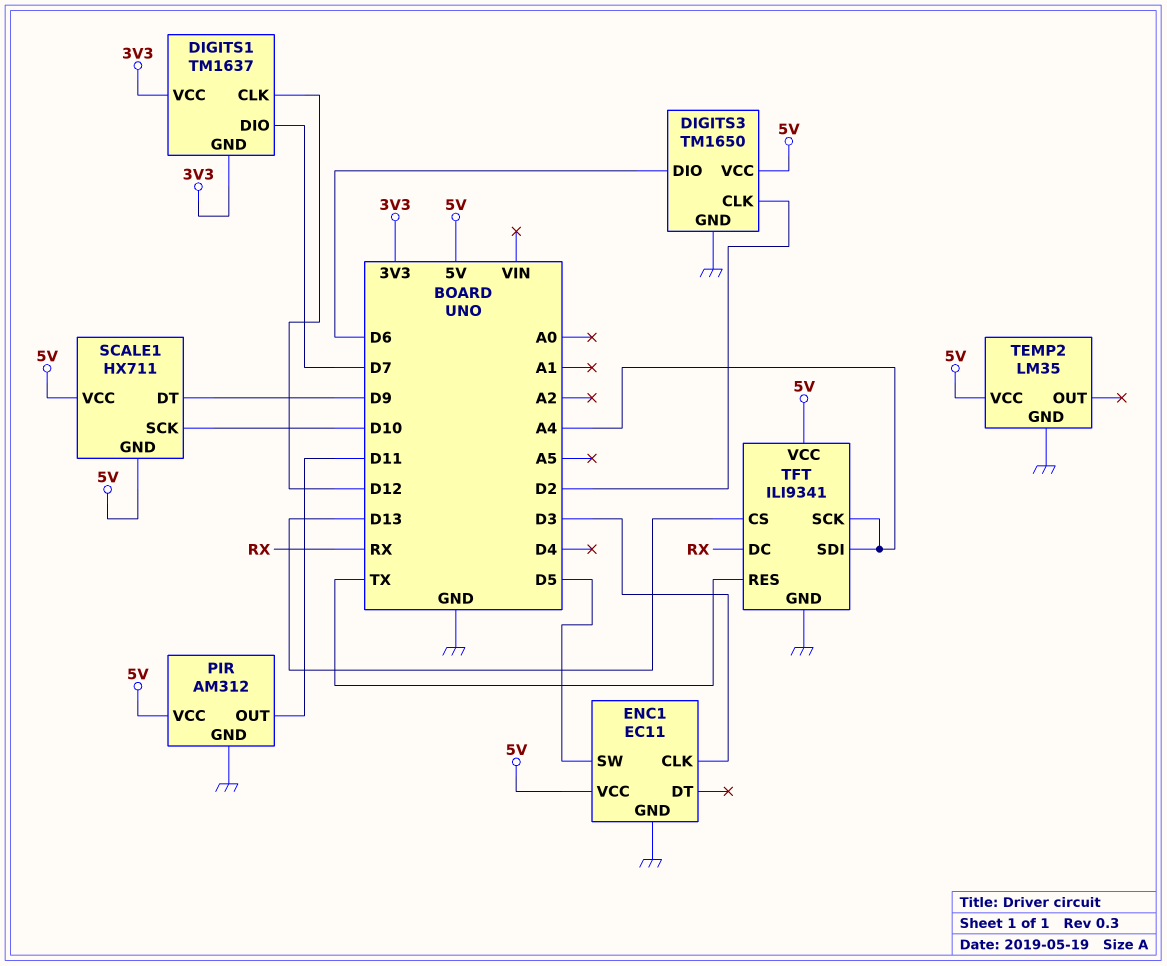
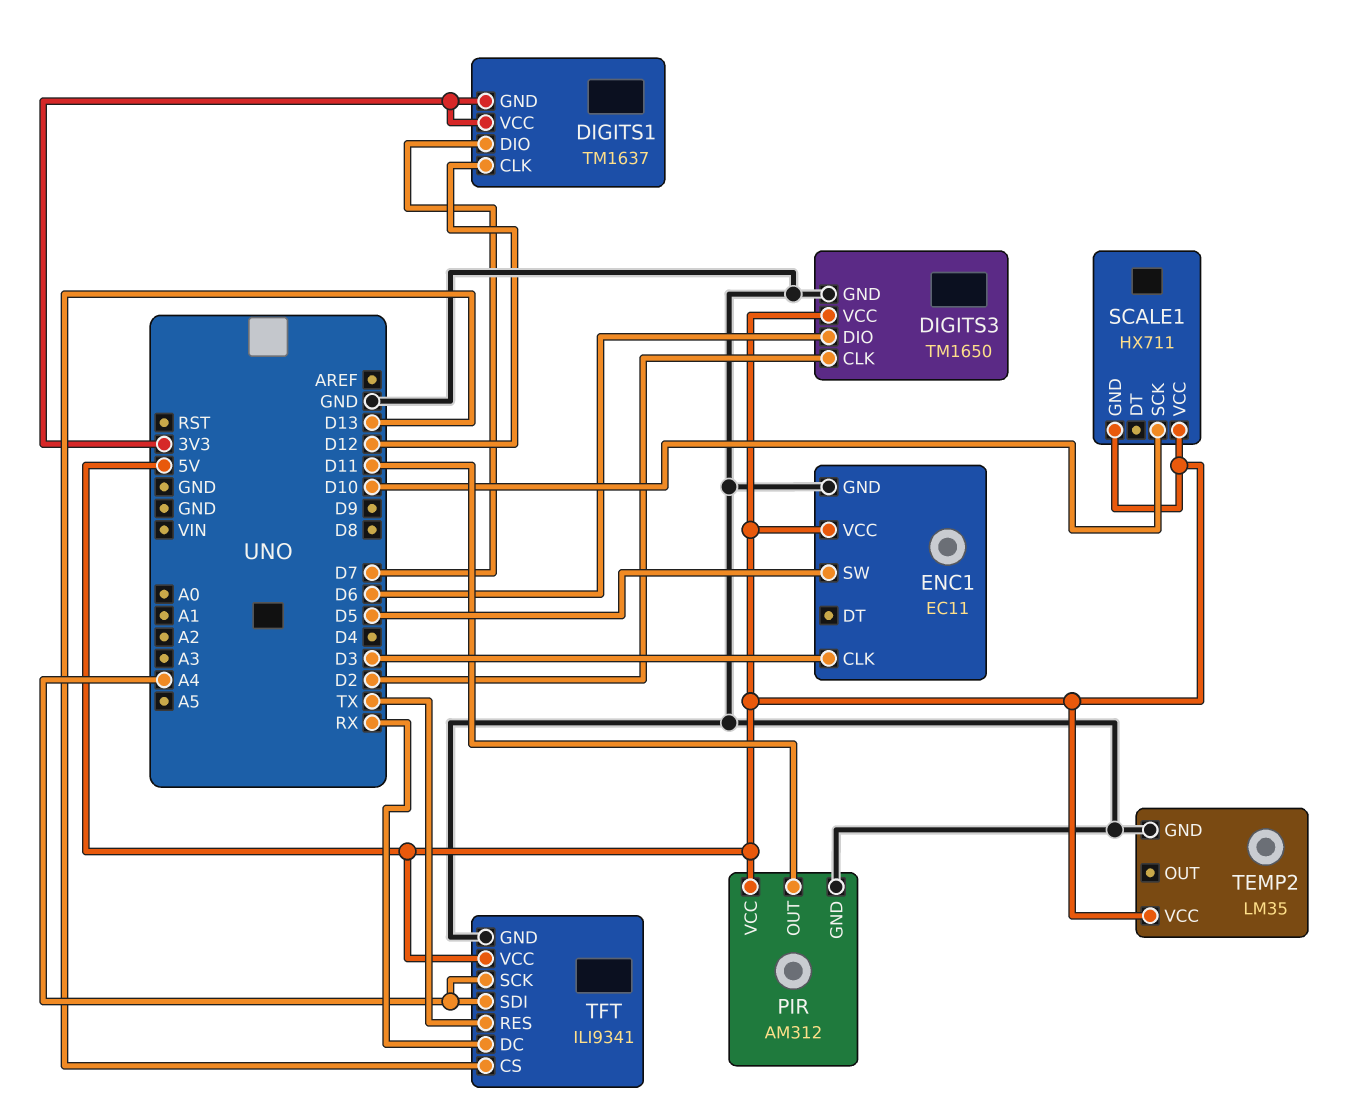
SCALE1 pin DT: D9 -> none

